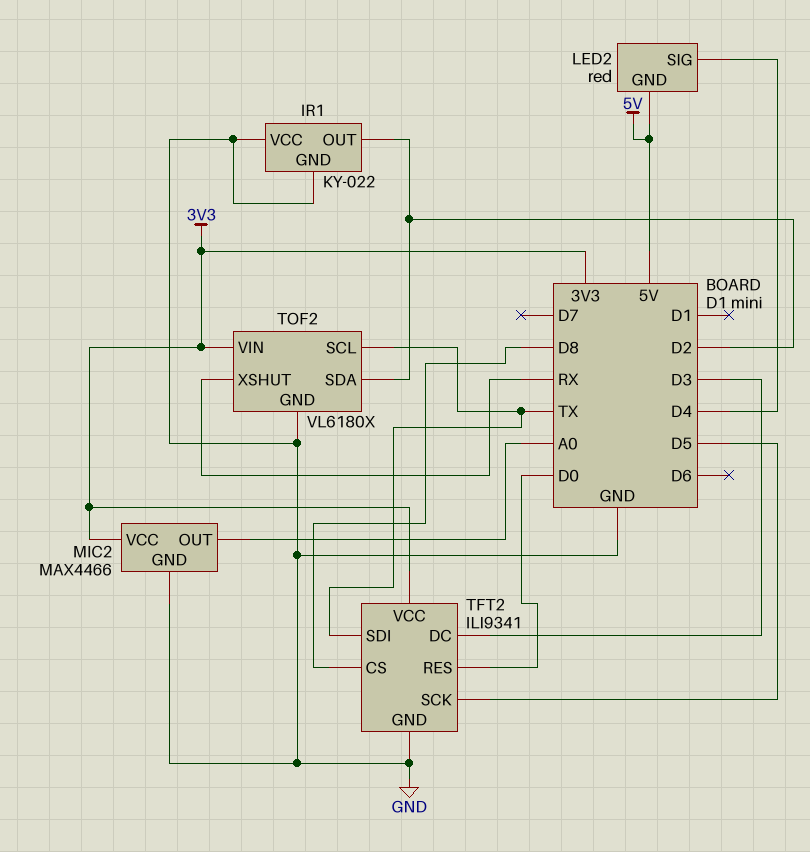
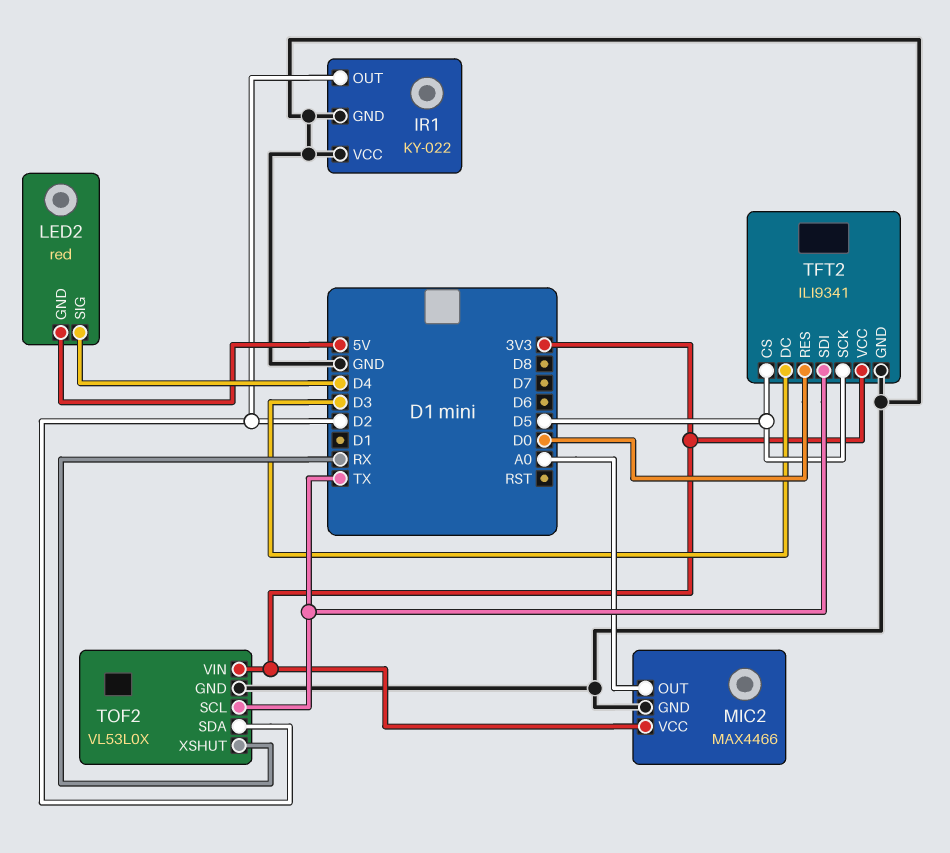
TFT2 pin CS: D8 -> D5
TOF2: VL6180X -> VL53L0X

